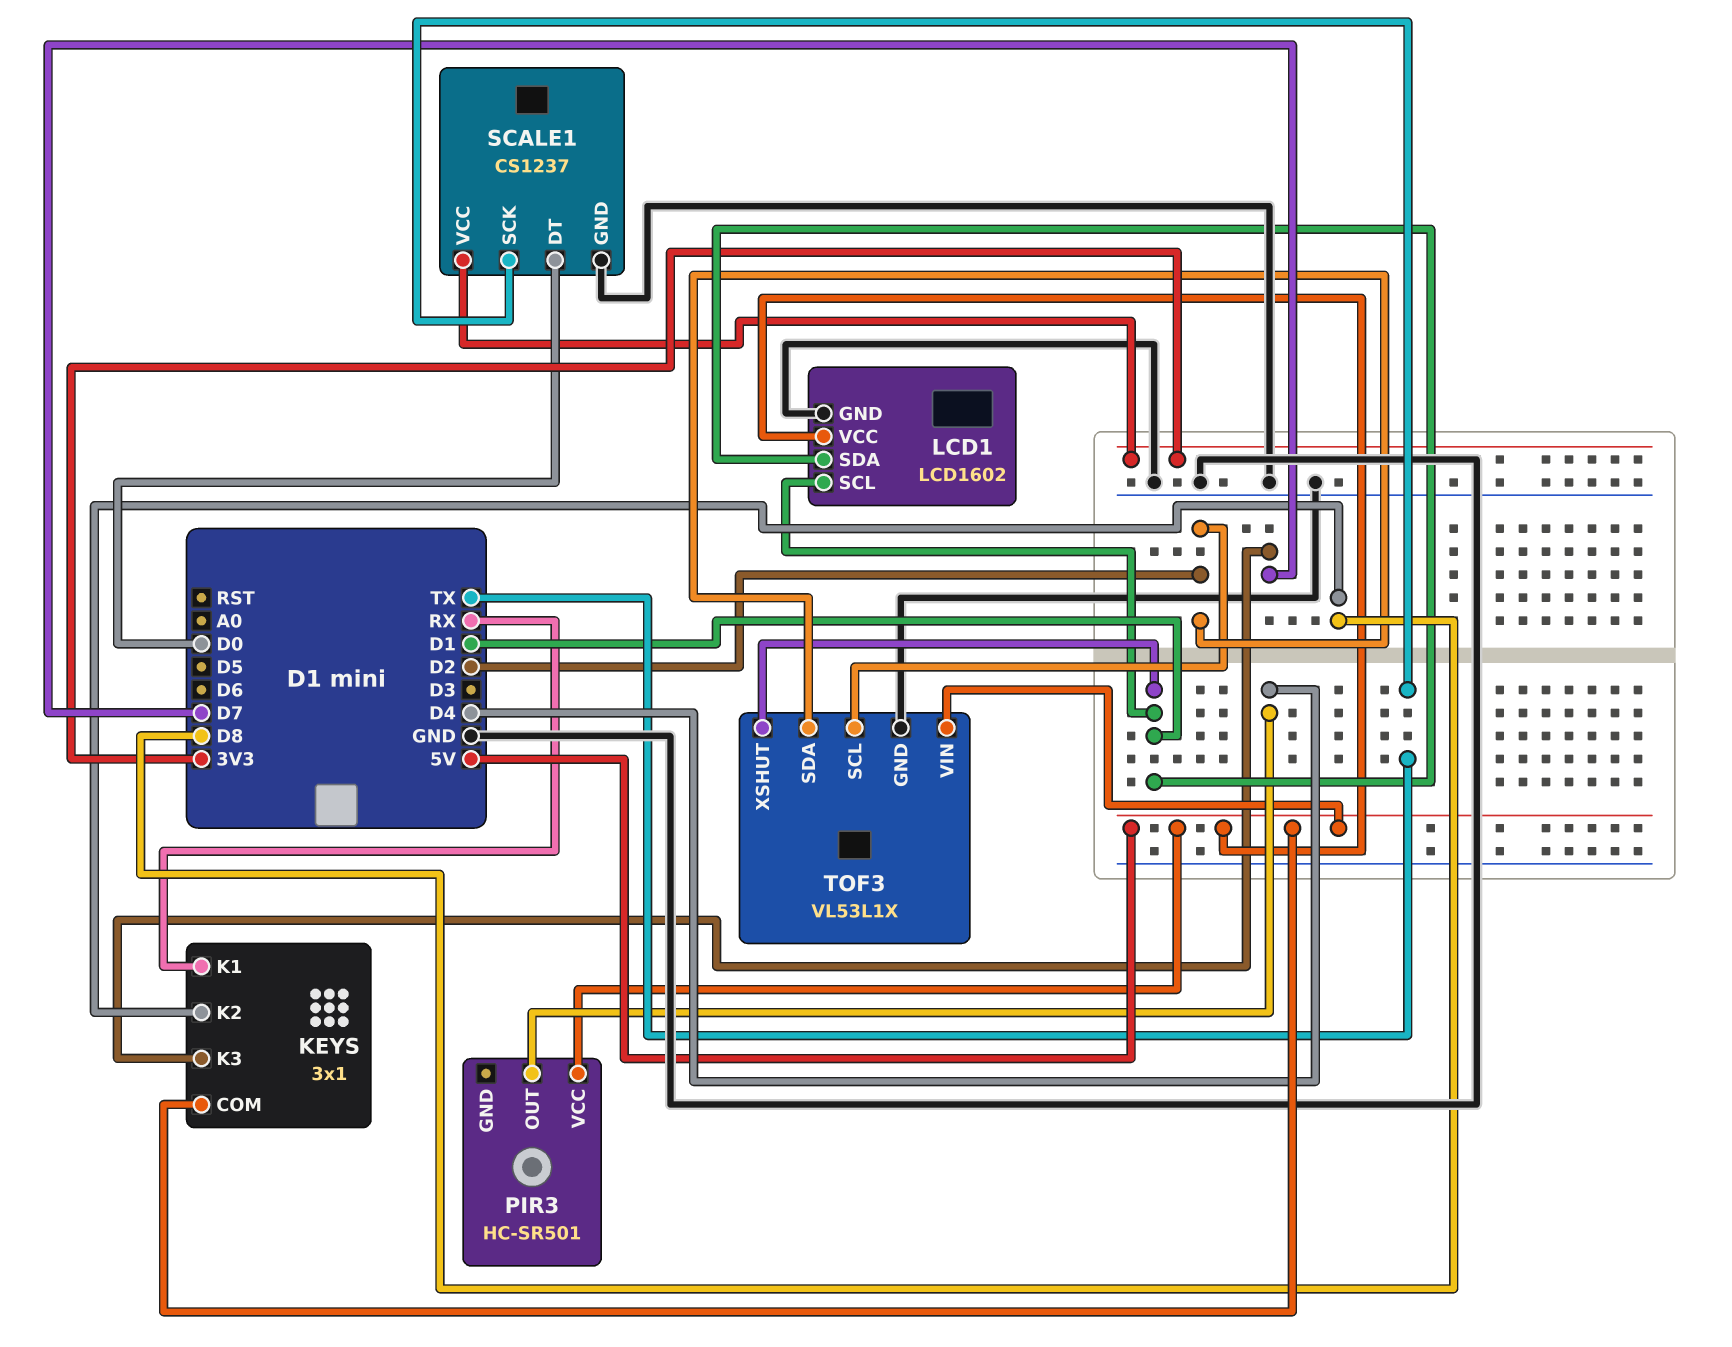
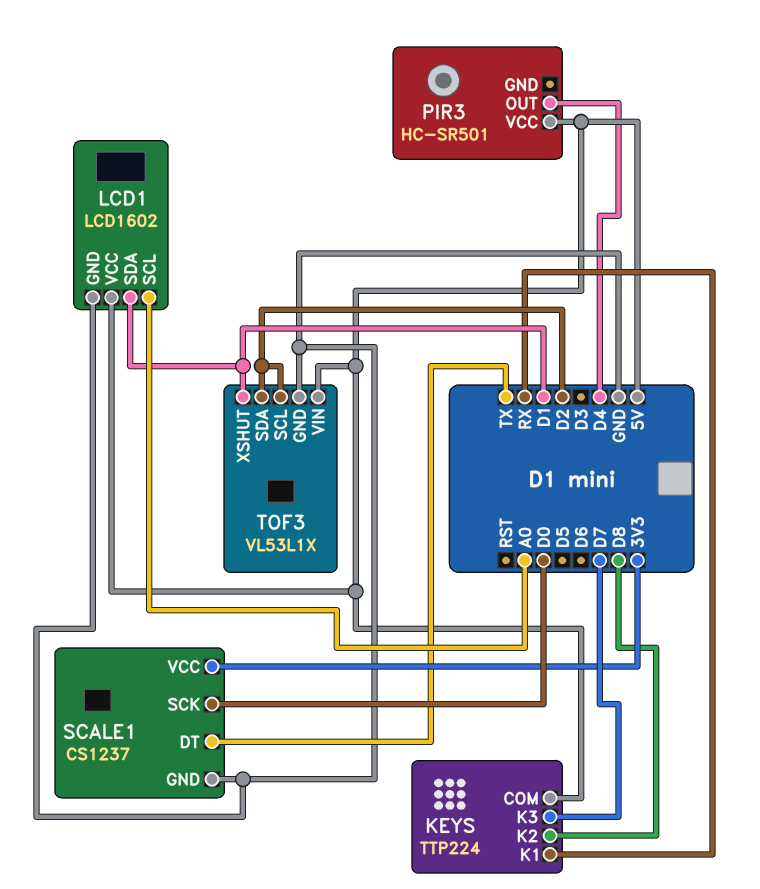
KEYS: 3x1 -> TTP224
LCD1 pin SCL: D1 -> A0
SCALE1 pin DT: D0 -> TX
SCALE1 pin SCK: TX -> D0

